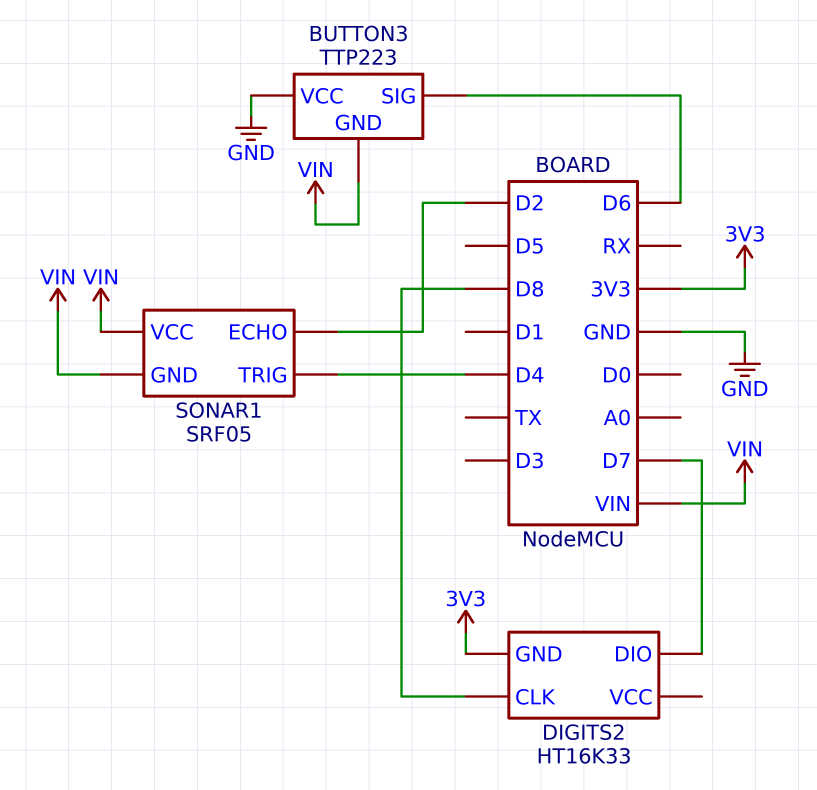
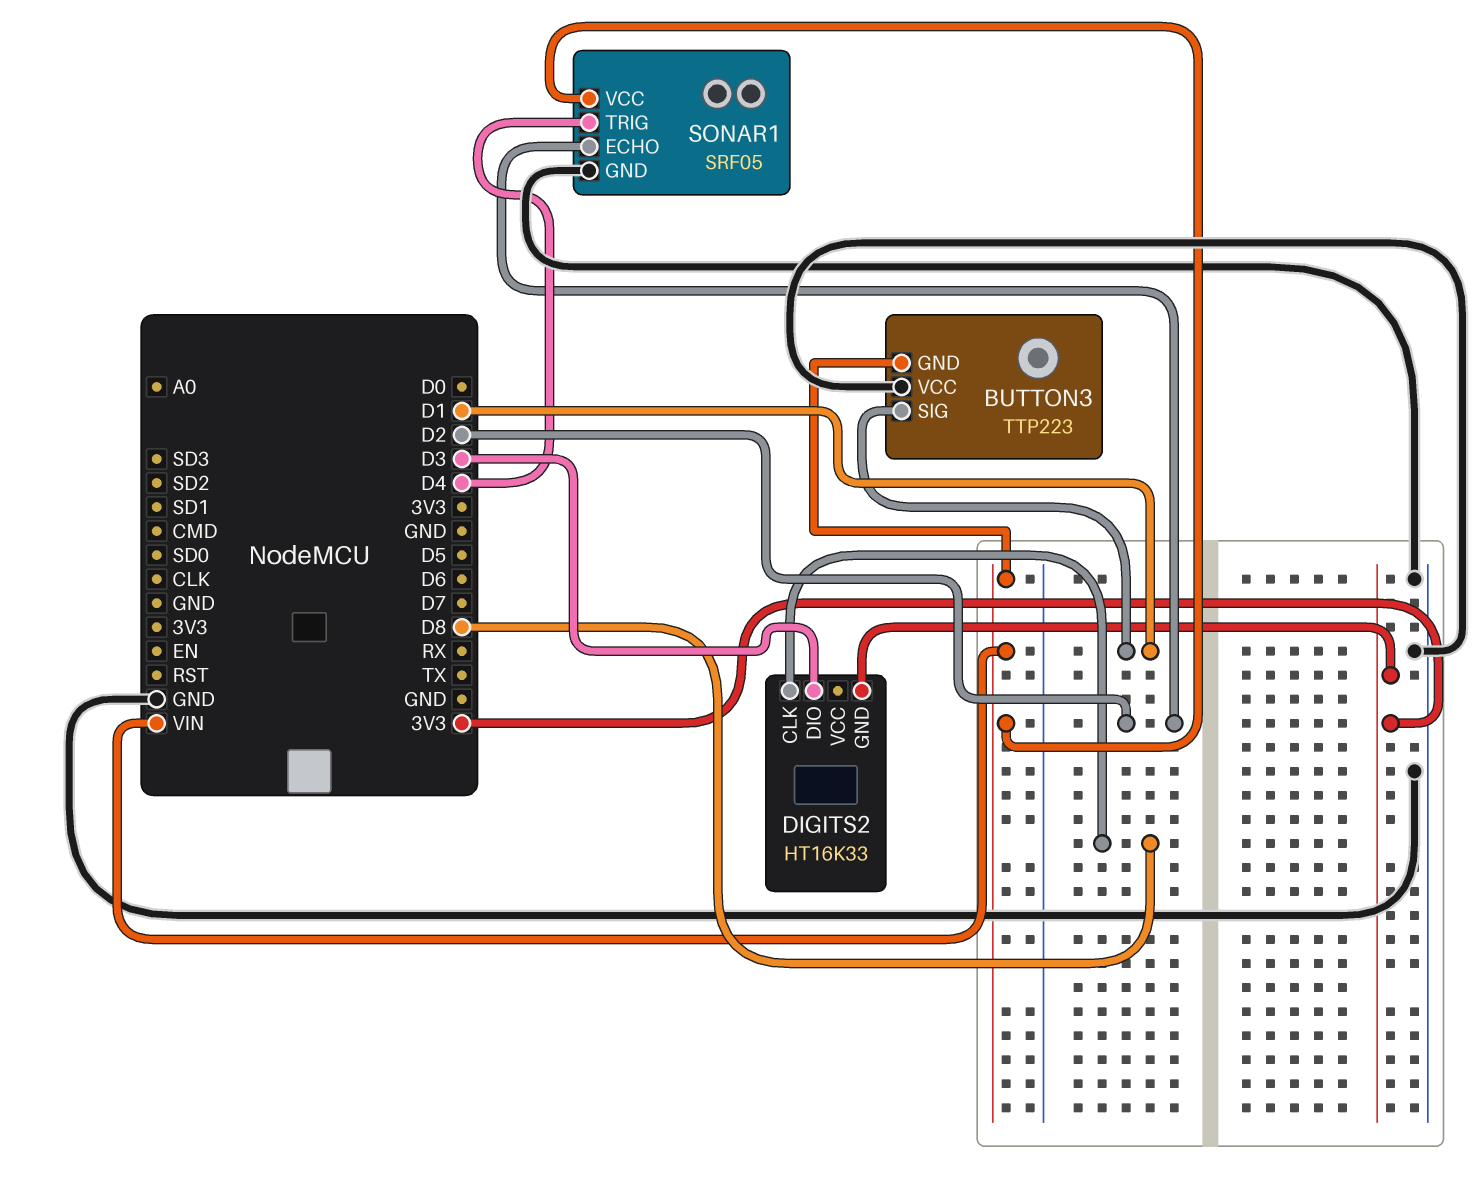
BUTTON3 pin SIG: D6 -> D1
DIGITS2 pin DIO: D7 -> D3
SONAR1 pin GND: VIN -> GND

